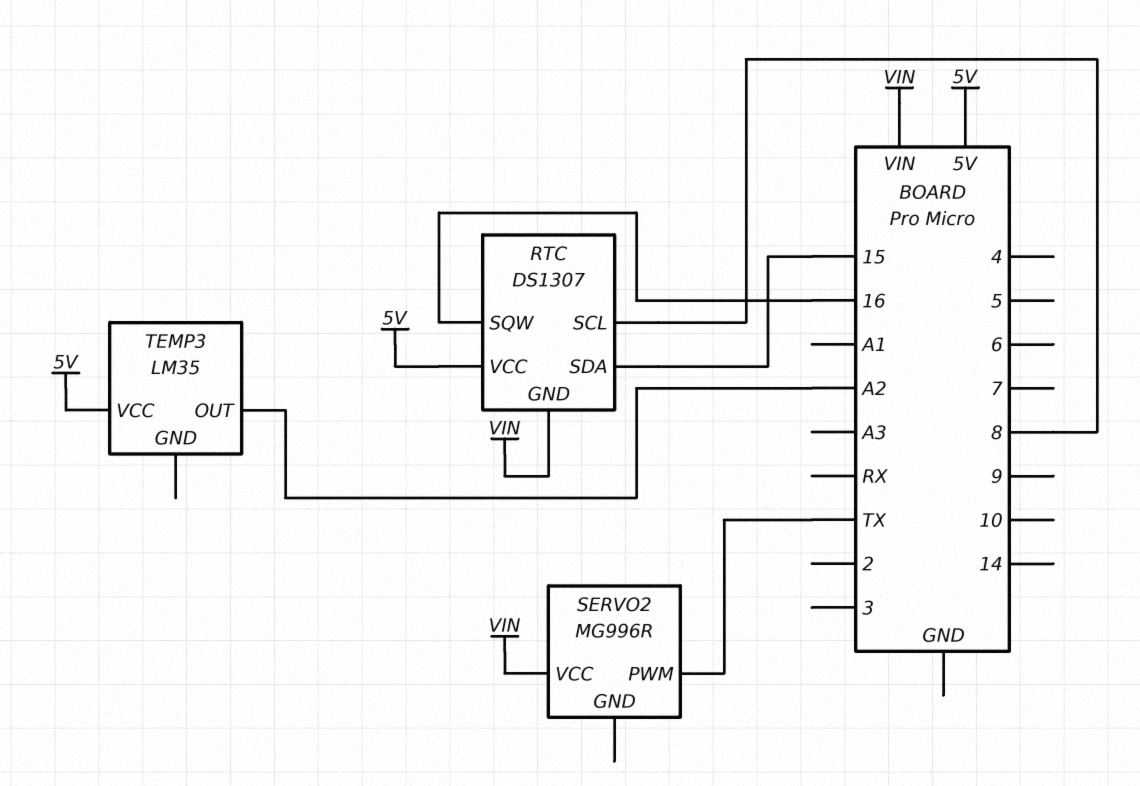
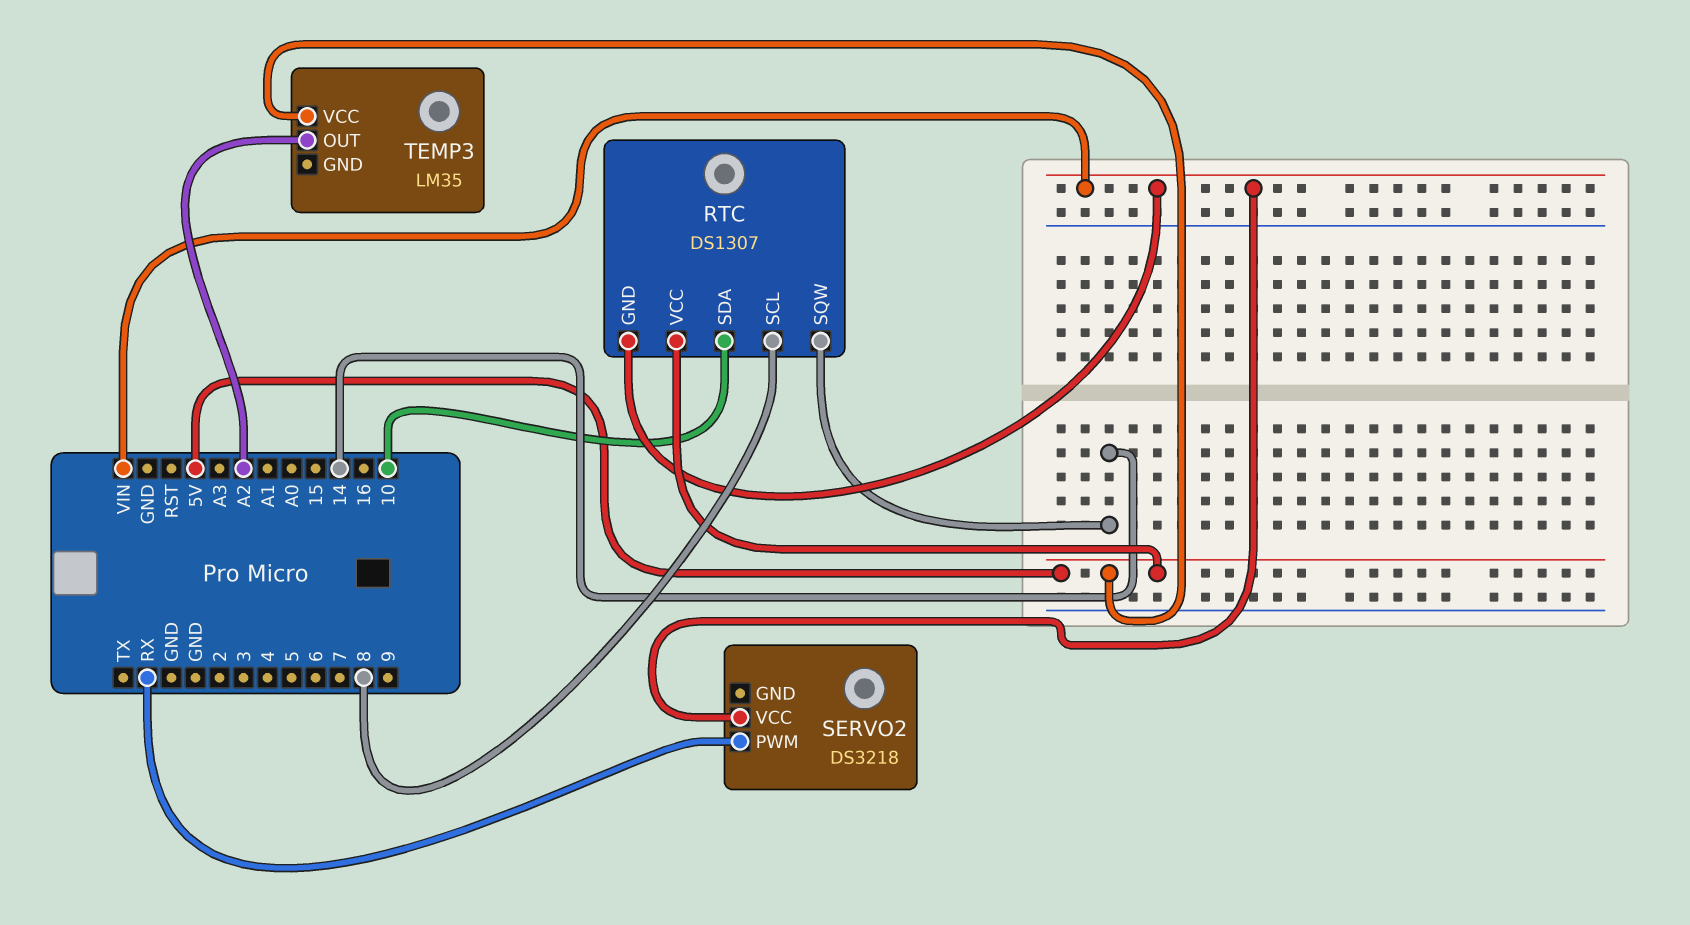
RTC pin SDA: 15 -> 10
RTC pin SQW: 16 -> 14
SERVO2: MG996R -> DS3218
SERVO2 pin PWM: TX -> RX

